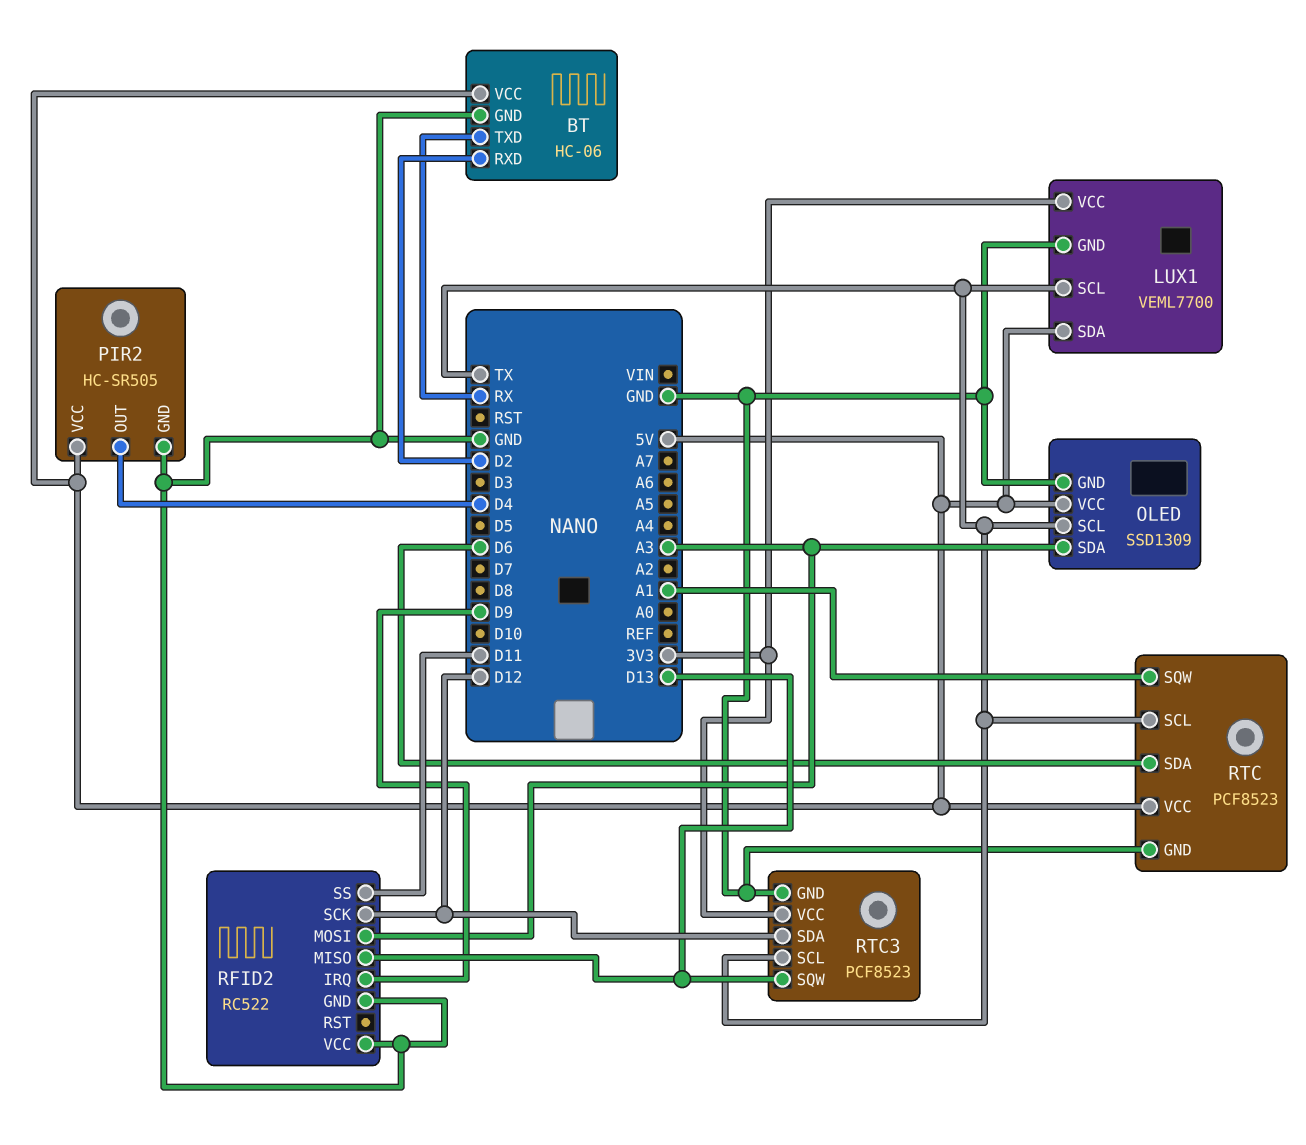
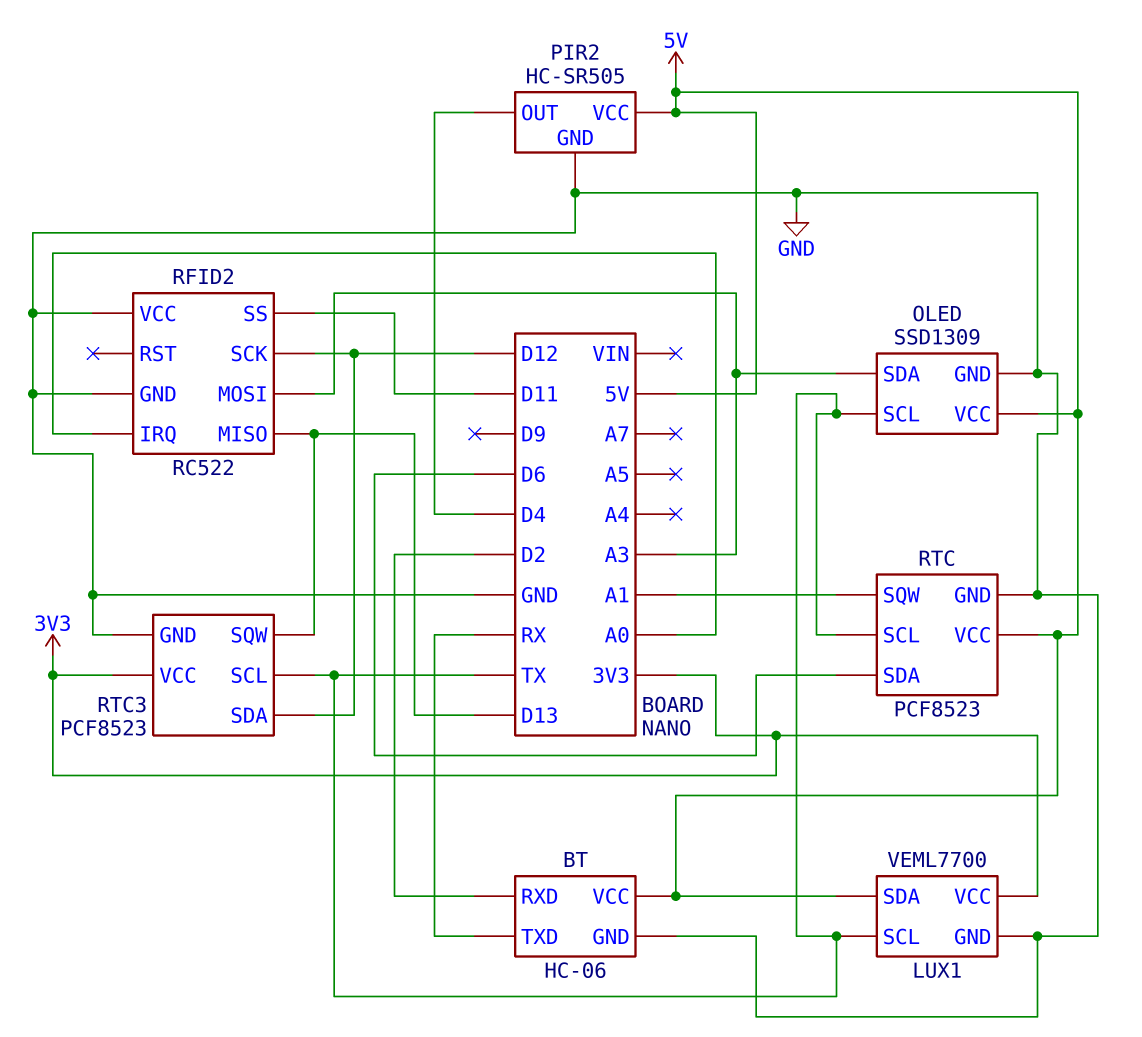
RFID2 pin IRQ: D9 -> A0

